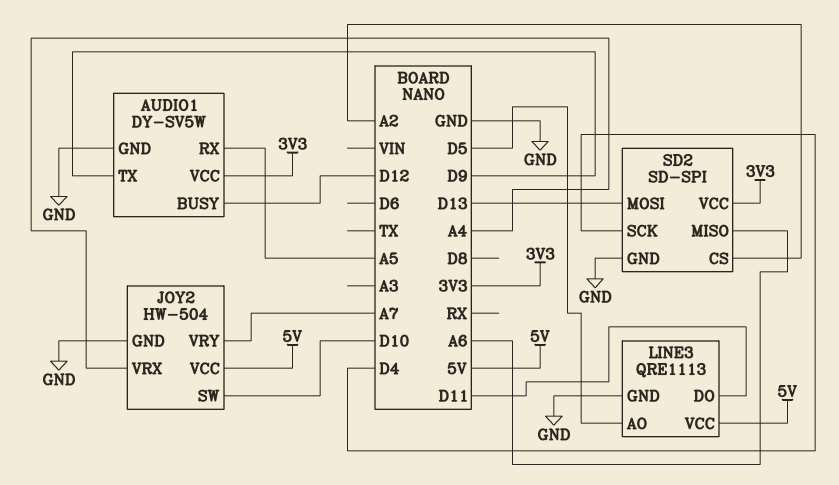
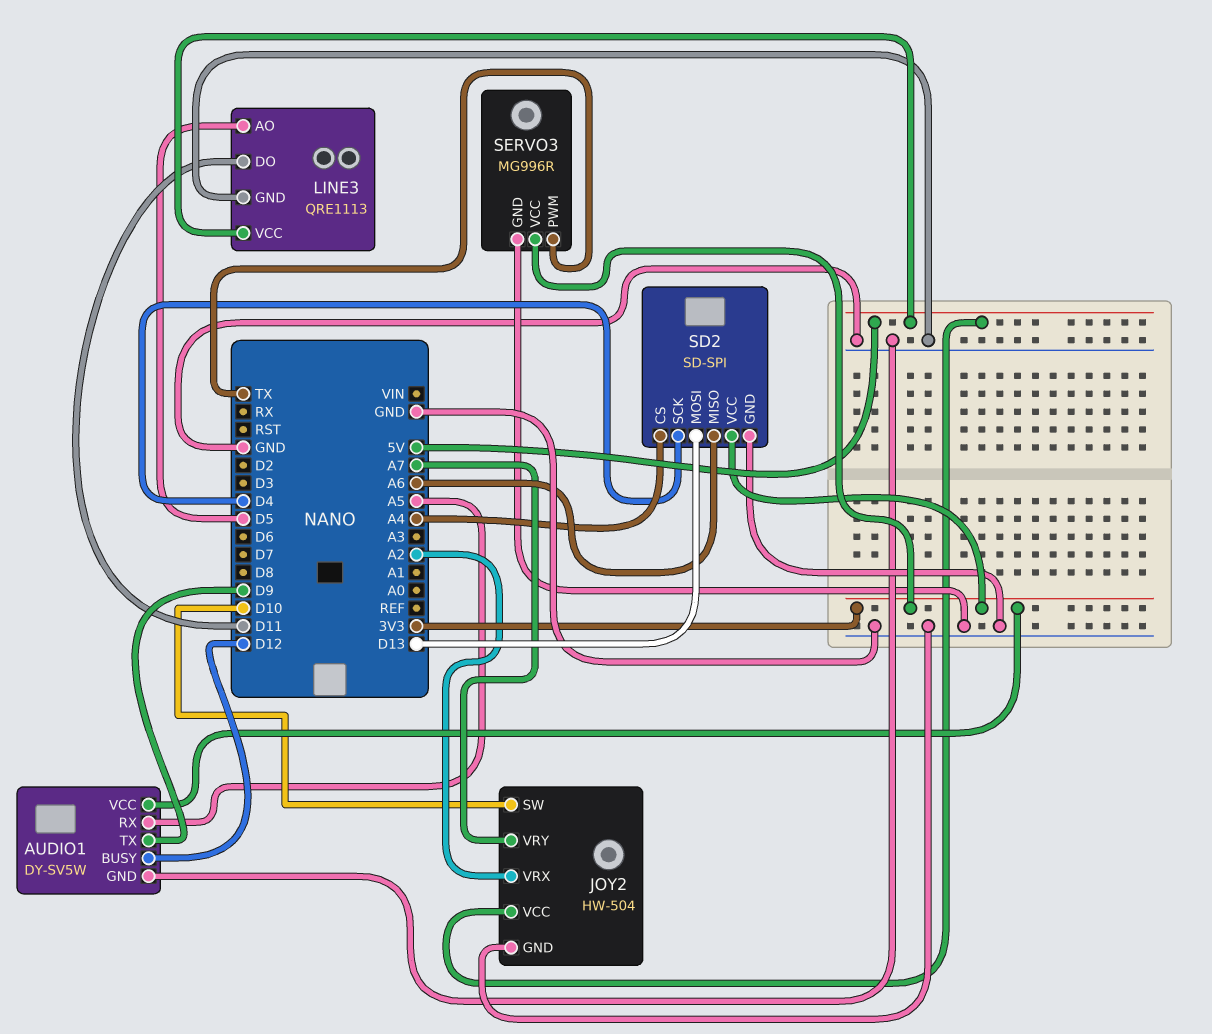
JOY2 pin VRX: A4 -> A2
SD2 pin CS: A2 -> A4
SERVO3: none -> MG996R
SERVO3 pin GND: none -> GND
SERVO3 pin PWM: none -> TX
SERVO3 pin VCC: none -> 3V3

